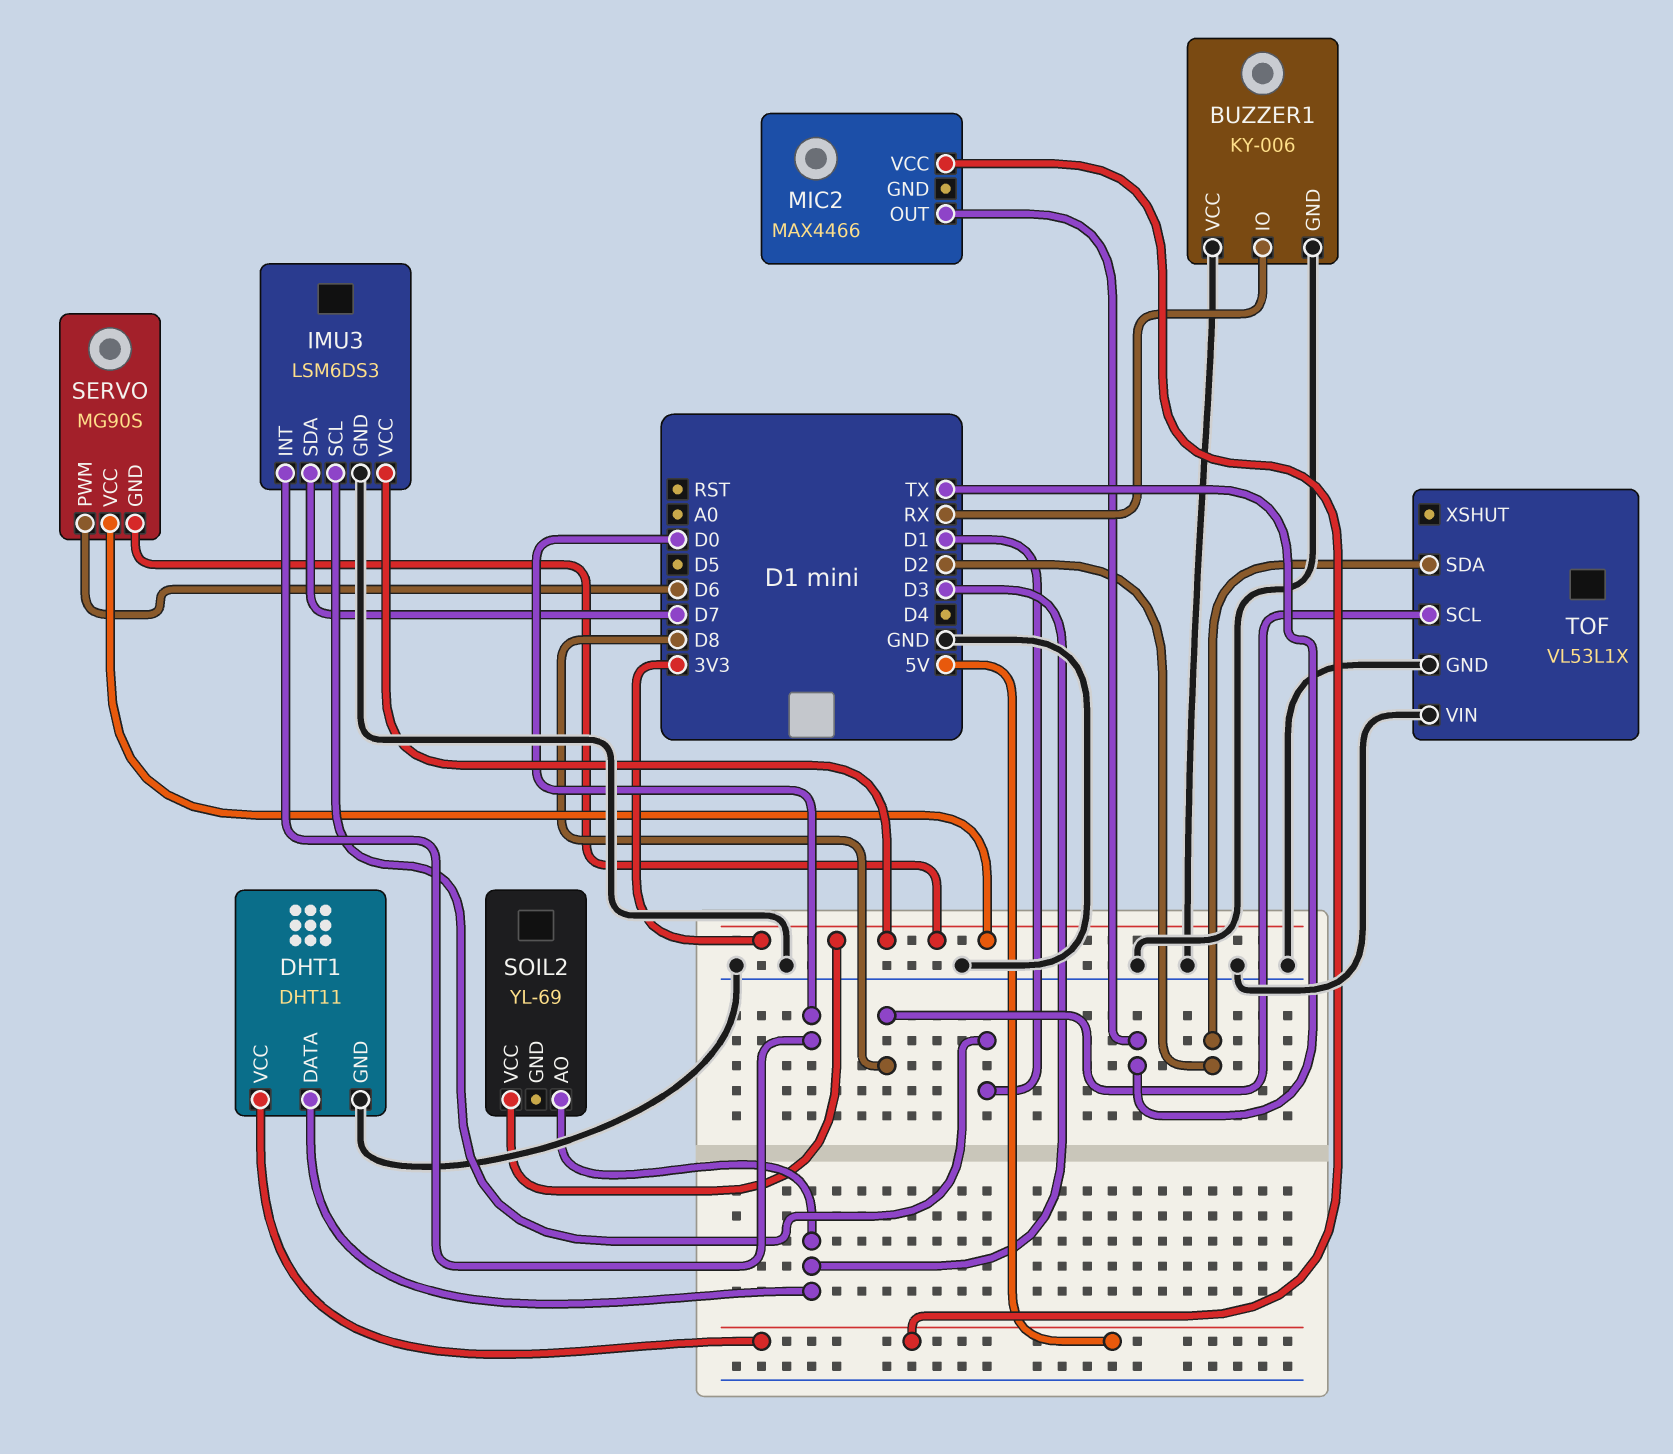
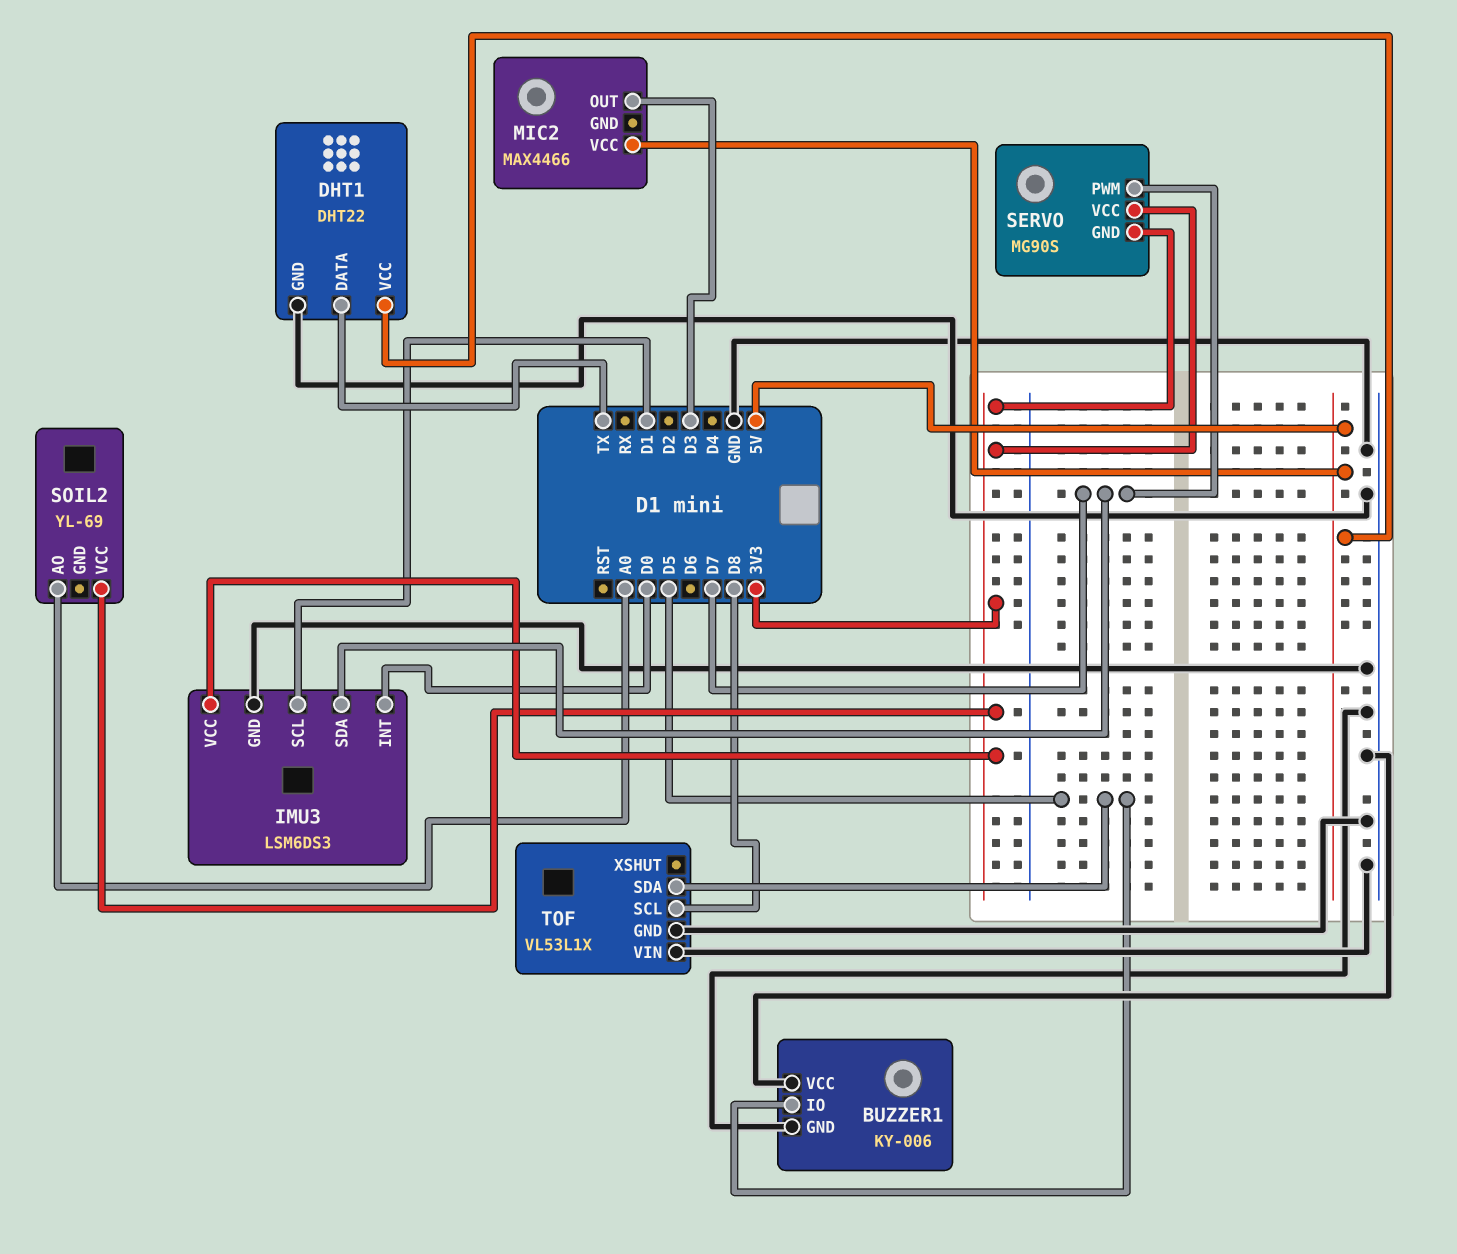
BUZZER1 pin IO: RX -> D5
DHT1: DHT11 -> DHT22
DHT1 pin DATA: D3 -> TX
MIC2 pin OUT: TX -> D3
SERVO pin PWM: D6 -> D7
SOIL2 pin AO: D3 -> A0
TOF pin SDA: D2 -> D5

